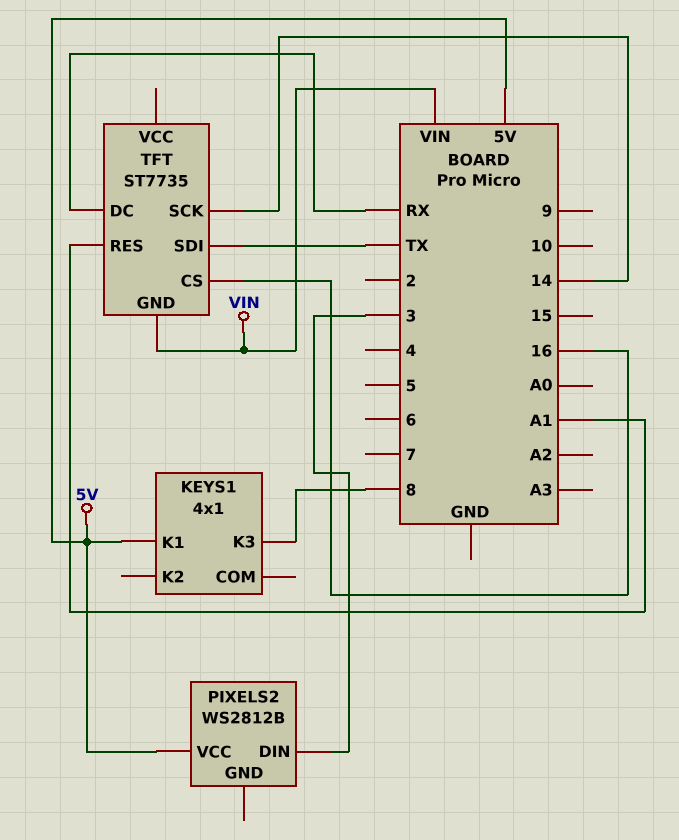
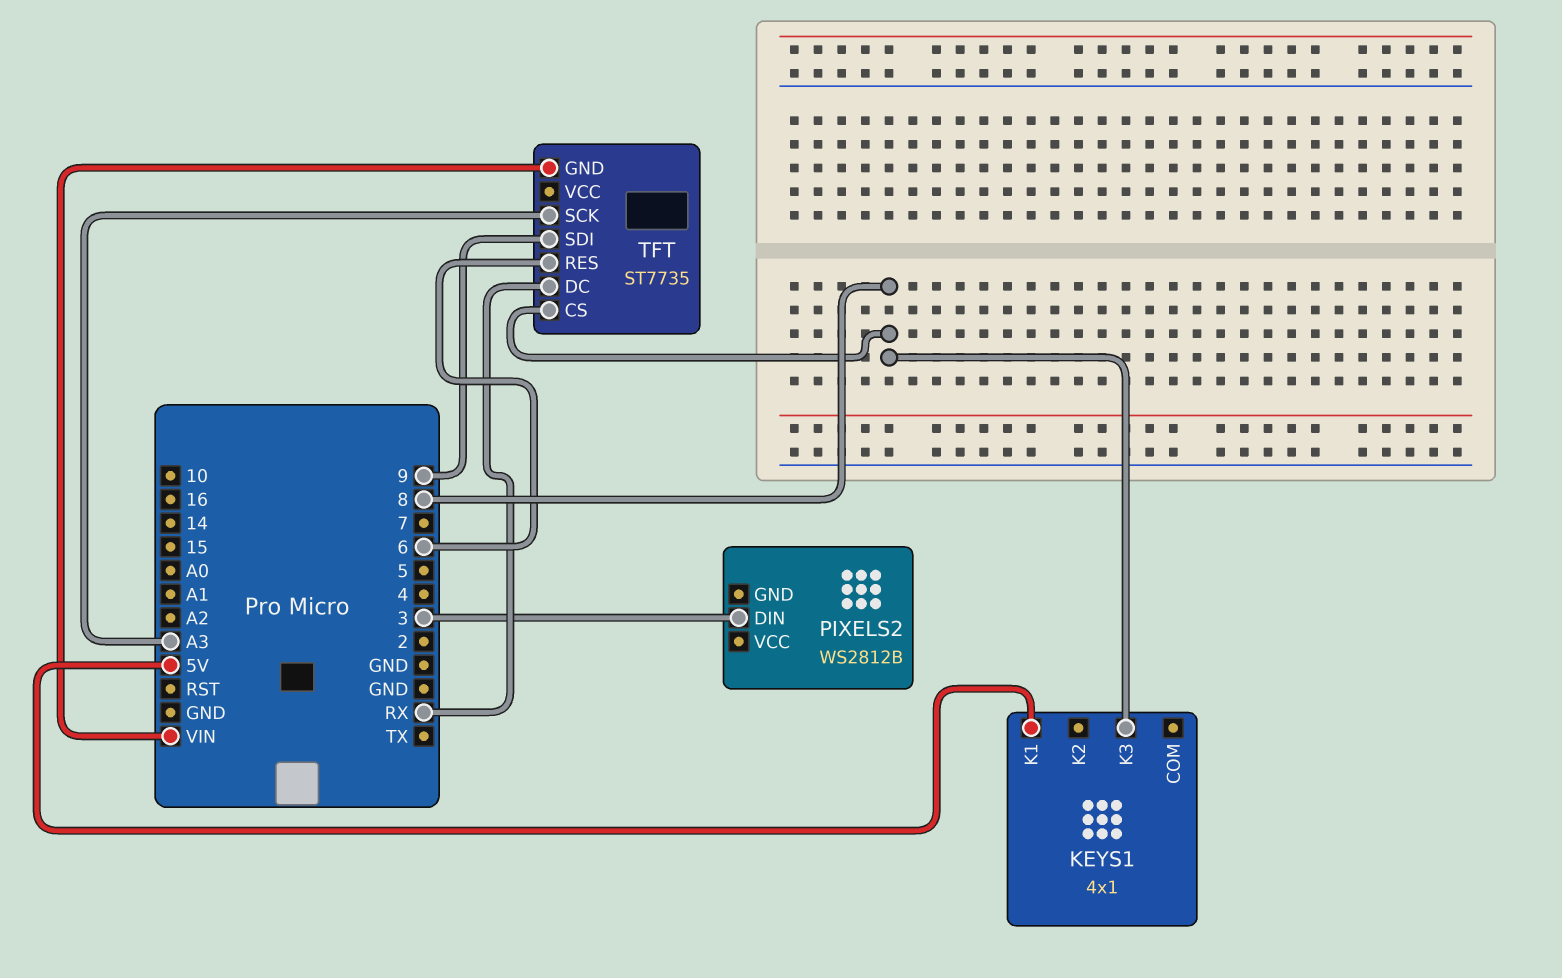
PIXELS2 pin VCC: 5V -> none
TFT pin CS: 16 -> 8
TFT pin RES: A1 -> 6
TFT pin SCK: 14 -> A3
TFT pin SDI: TX -> 9

